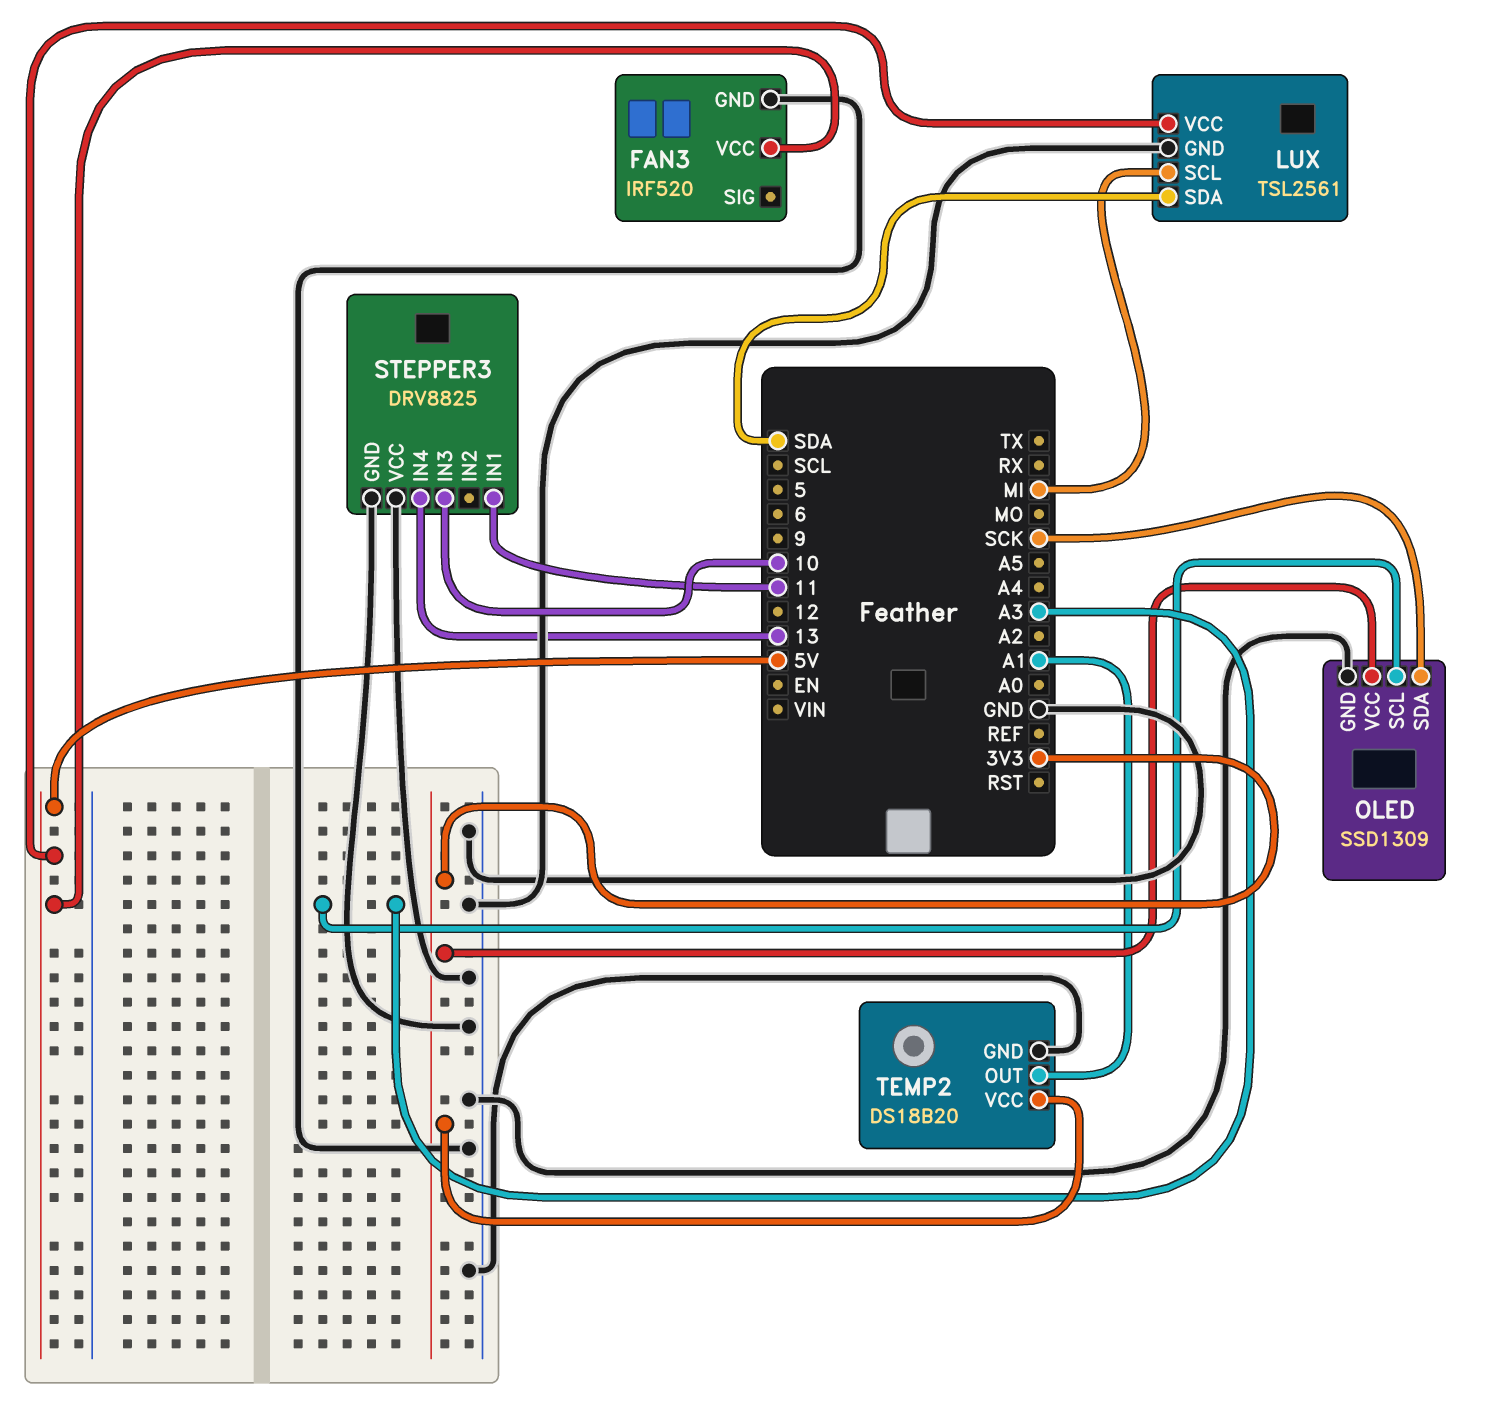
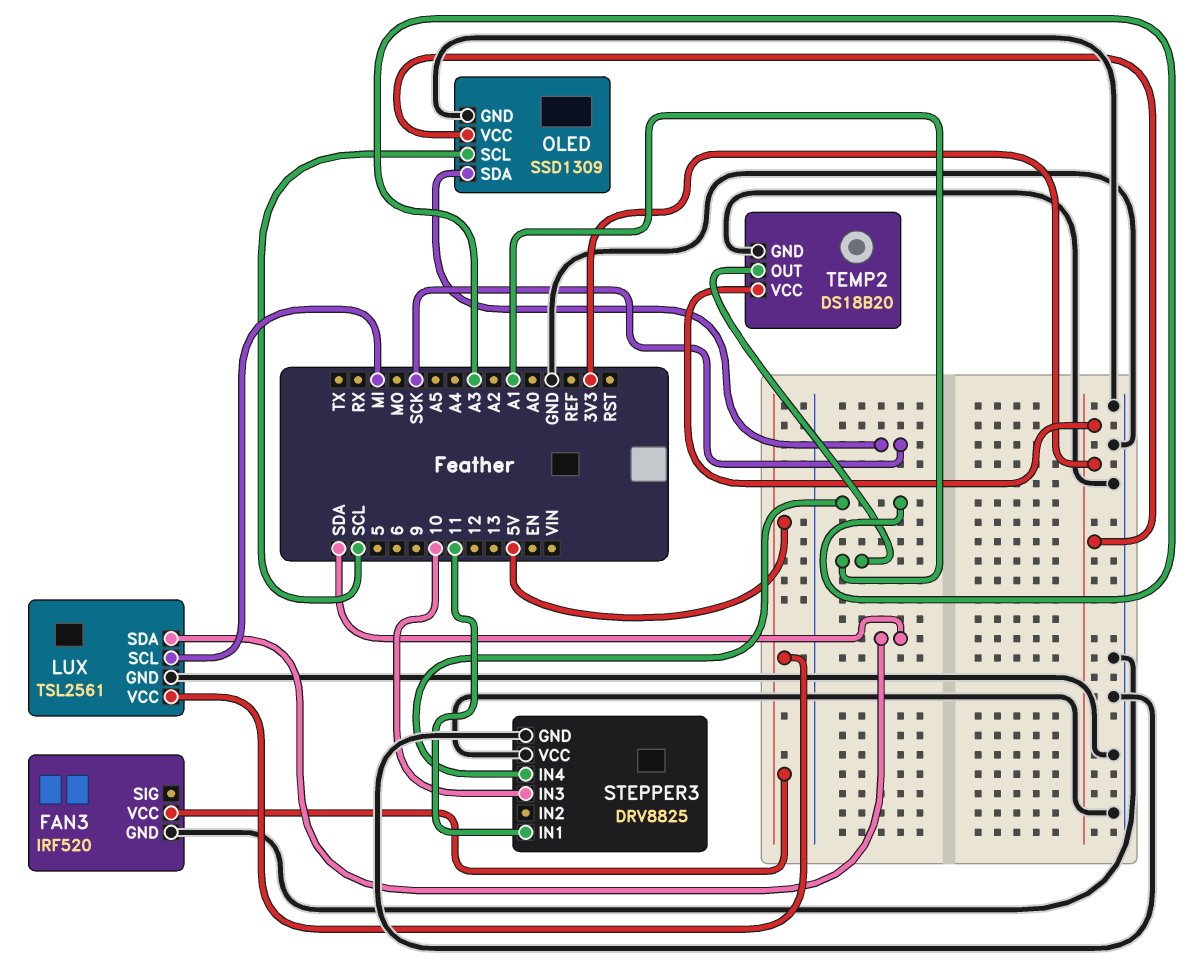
OLED pin SCL: A3 -> SCL
STEPPER3 pin IN4: 13 -> A3

